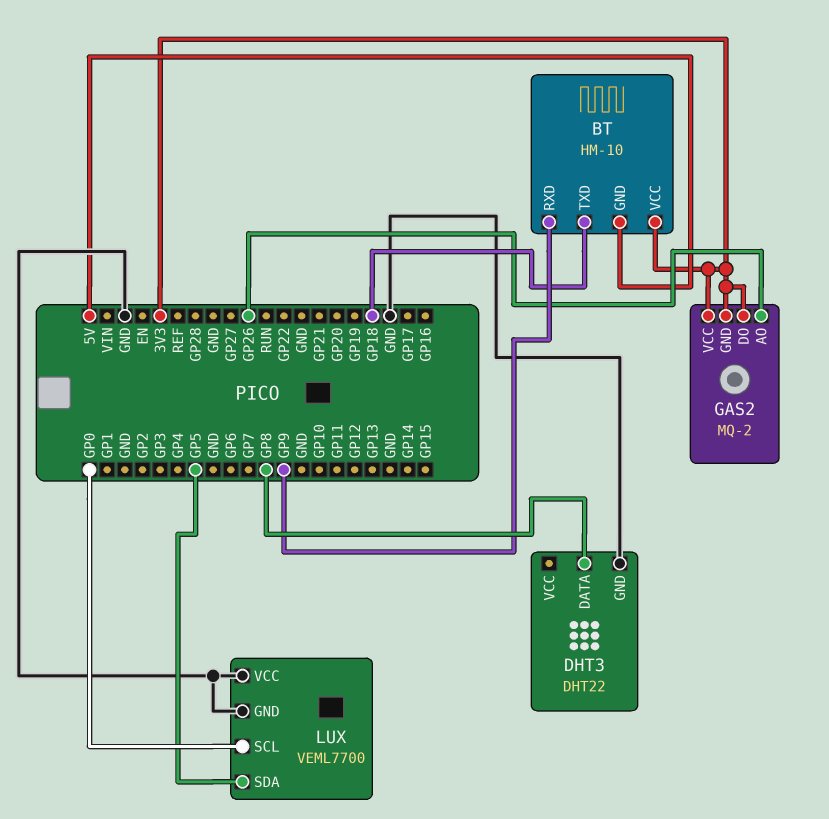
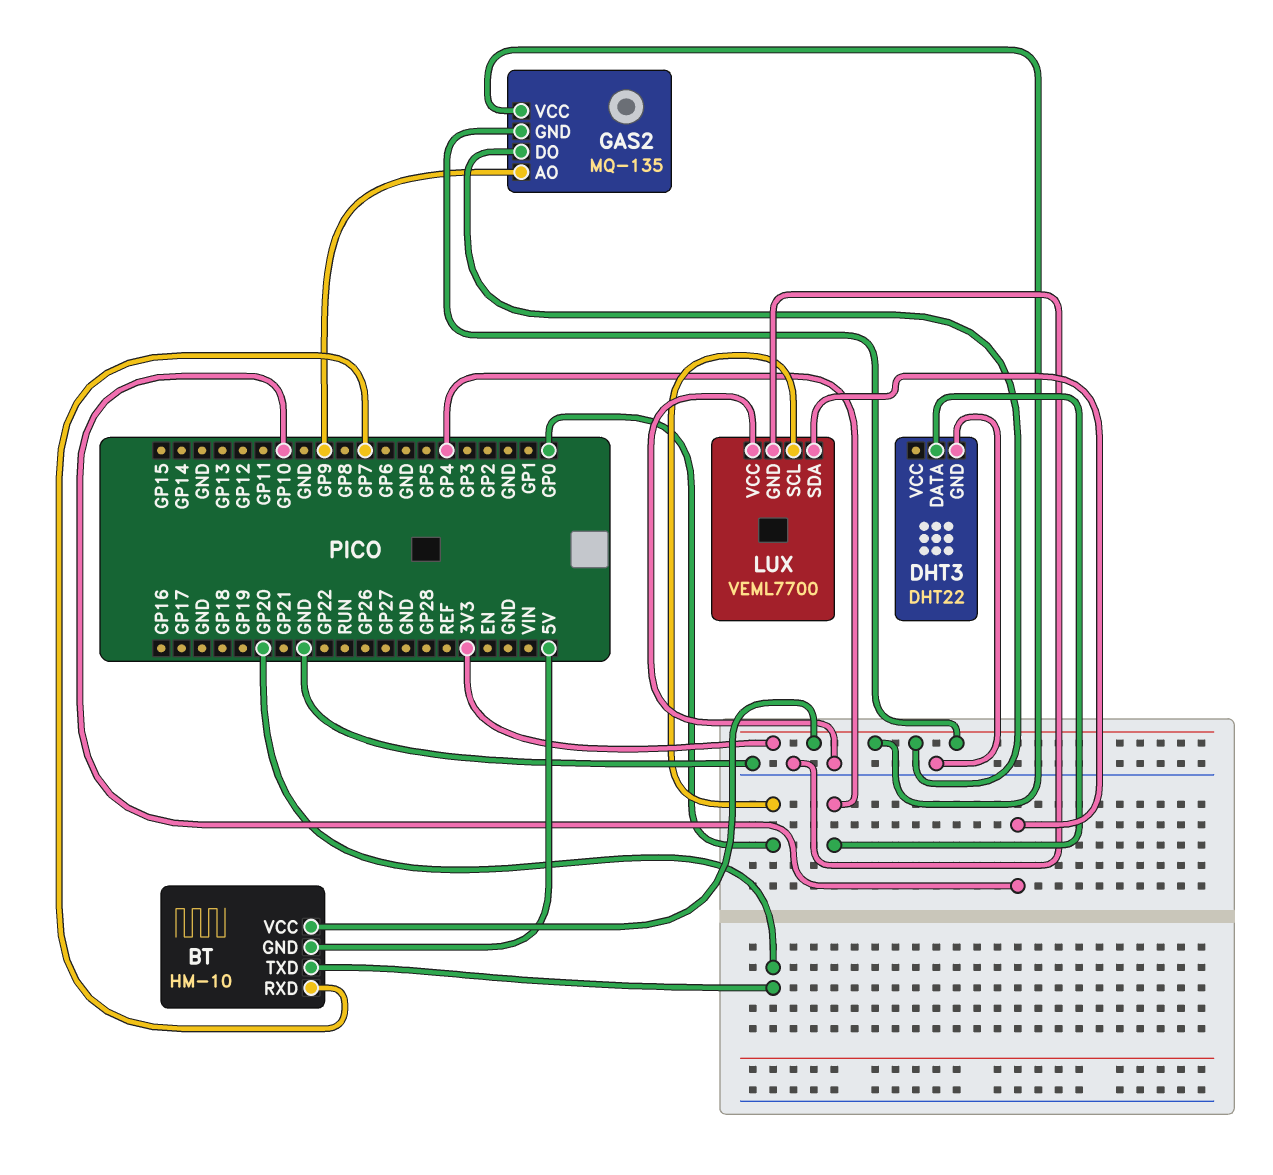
BT pin RXD: GP9 -> GP7
BT pin TXD: GP18 -> GP20
DHT3 pin DATA: GP8 -> GP4
GAS2: MQ-2 -> MQ-135
GAS2 pin AO: GP26 -> GP9
LUX pin SDA: GP5 -> GP10

